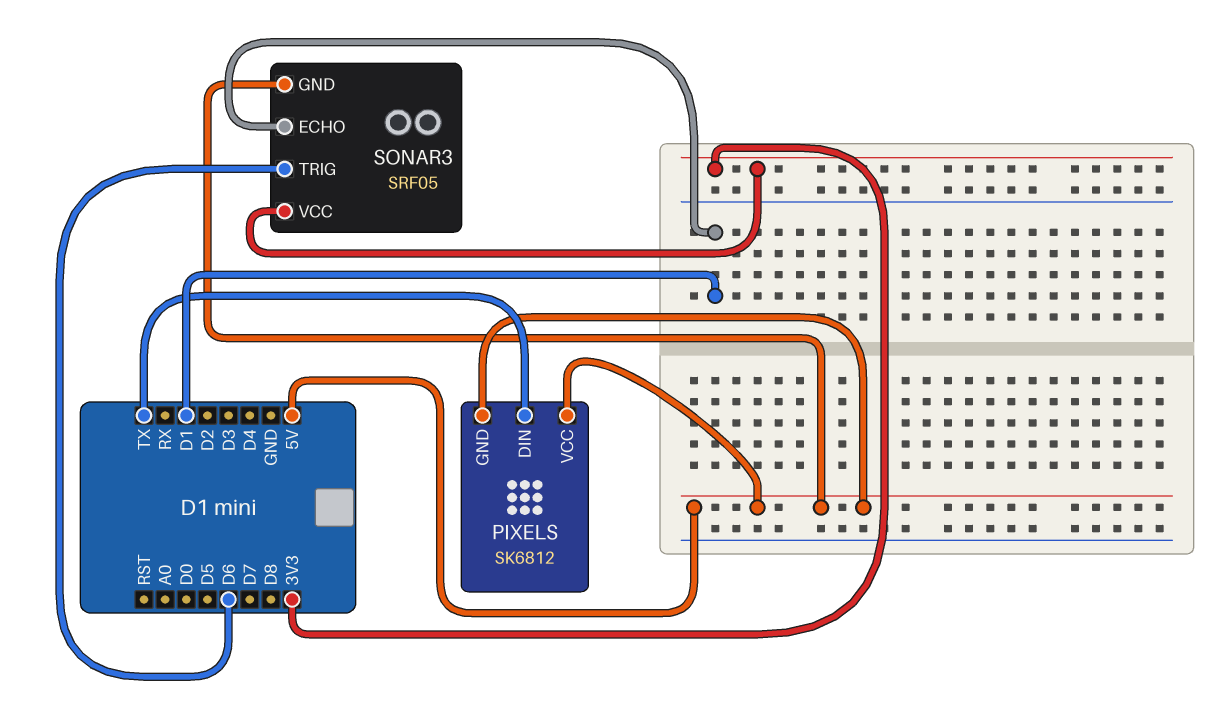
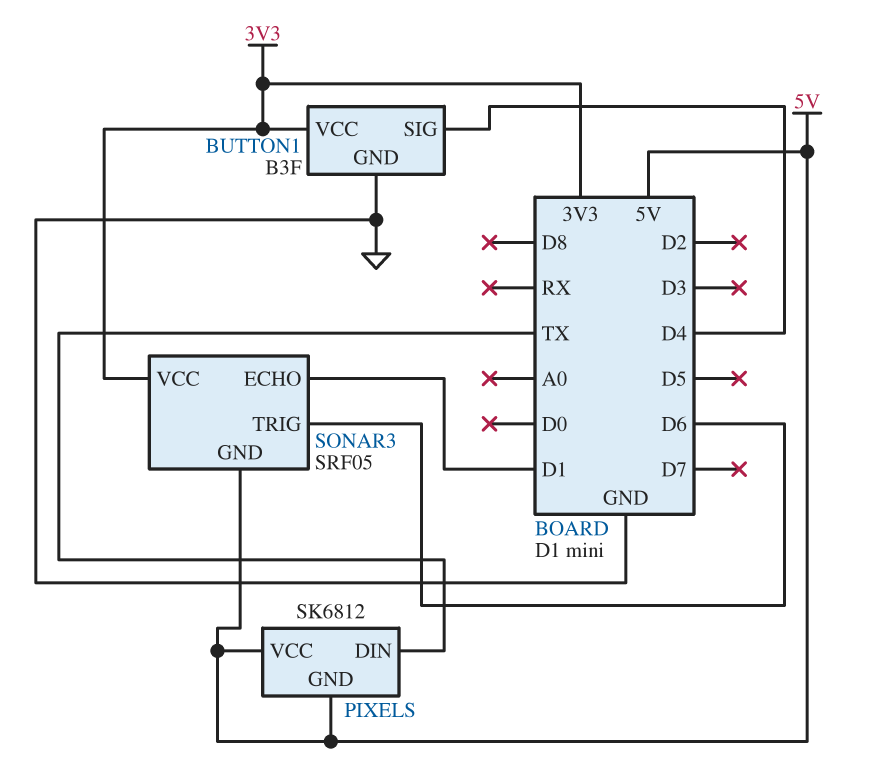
BUTTON1: none -> B3F
BUTTON1 pin GND: none -> GND
BUTTON1 pin SIG: none -> D4
BUTTON1 pin VCC: none -> 3V3

